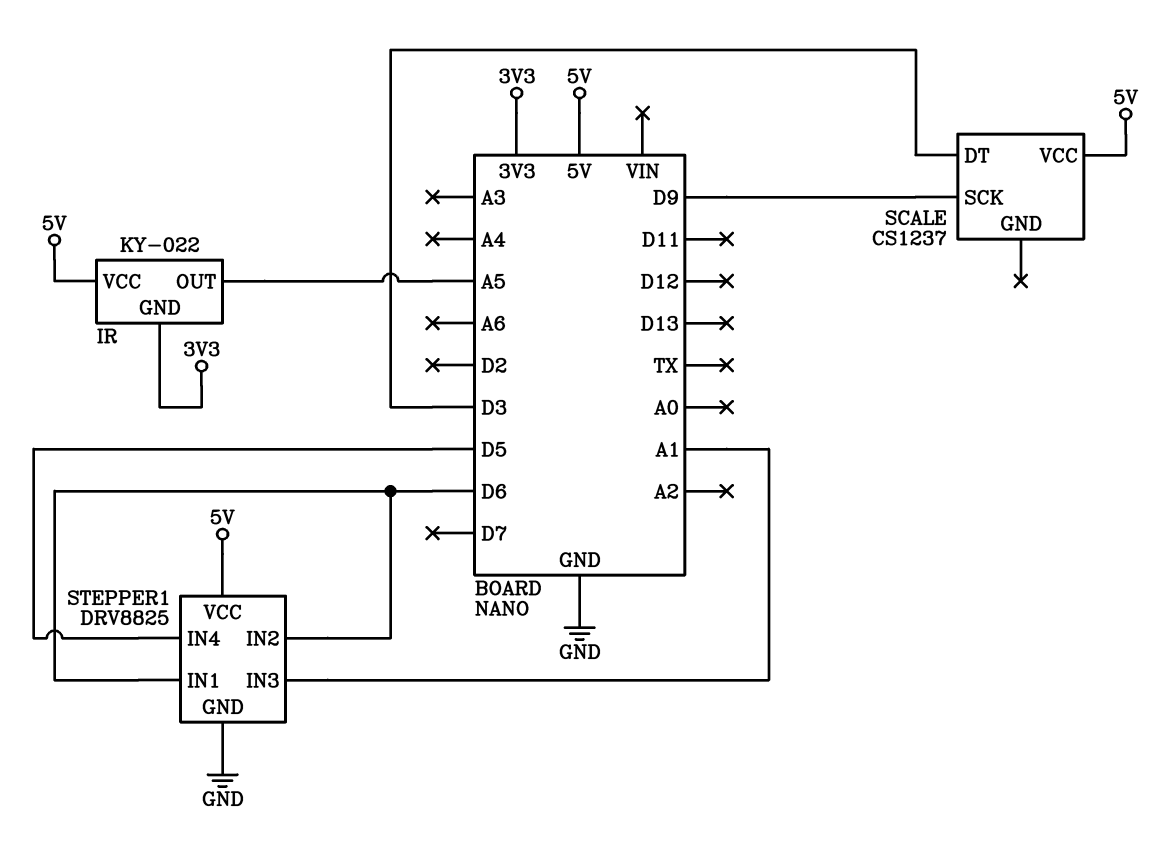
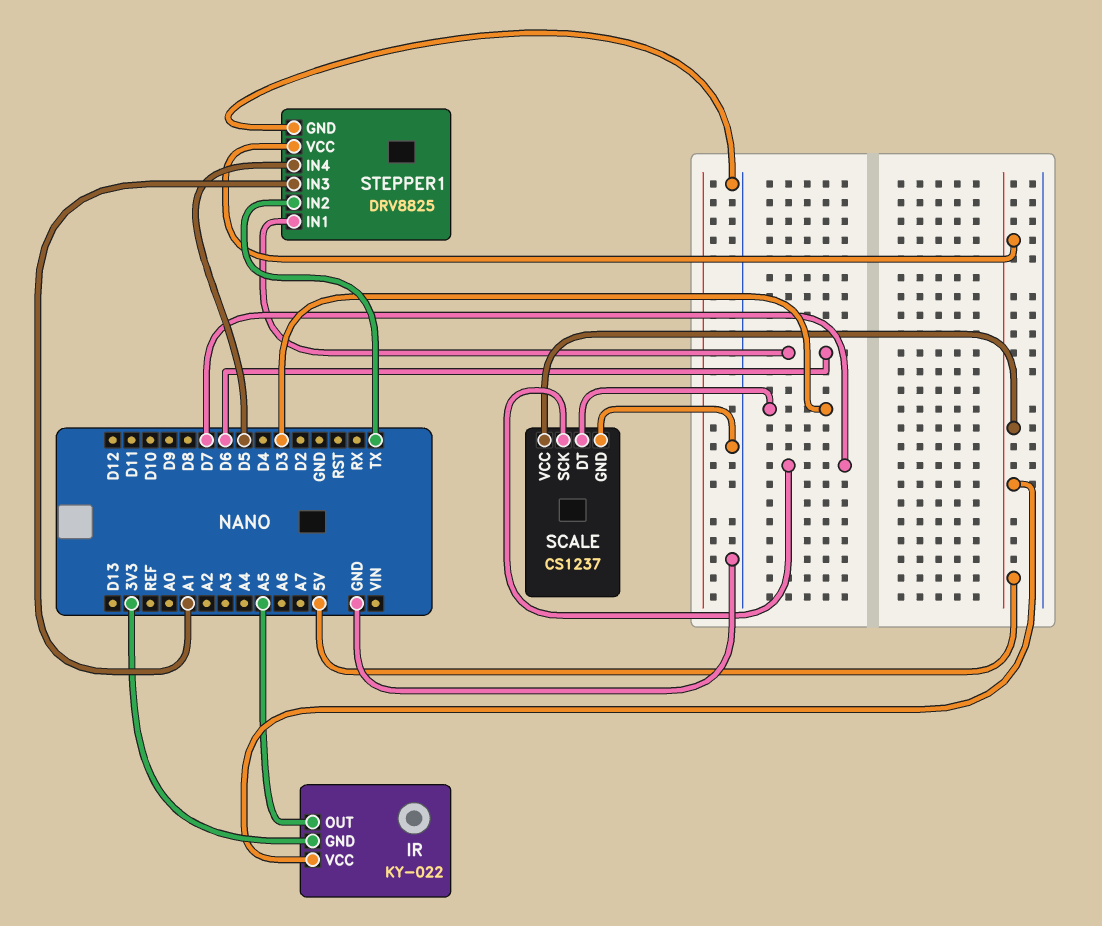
SCALE pin GND: none -> GND
SCALE pin SCK: D9 -> D7
STEPPER1 pin IN2: D6 -> TX

